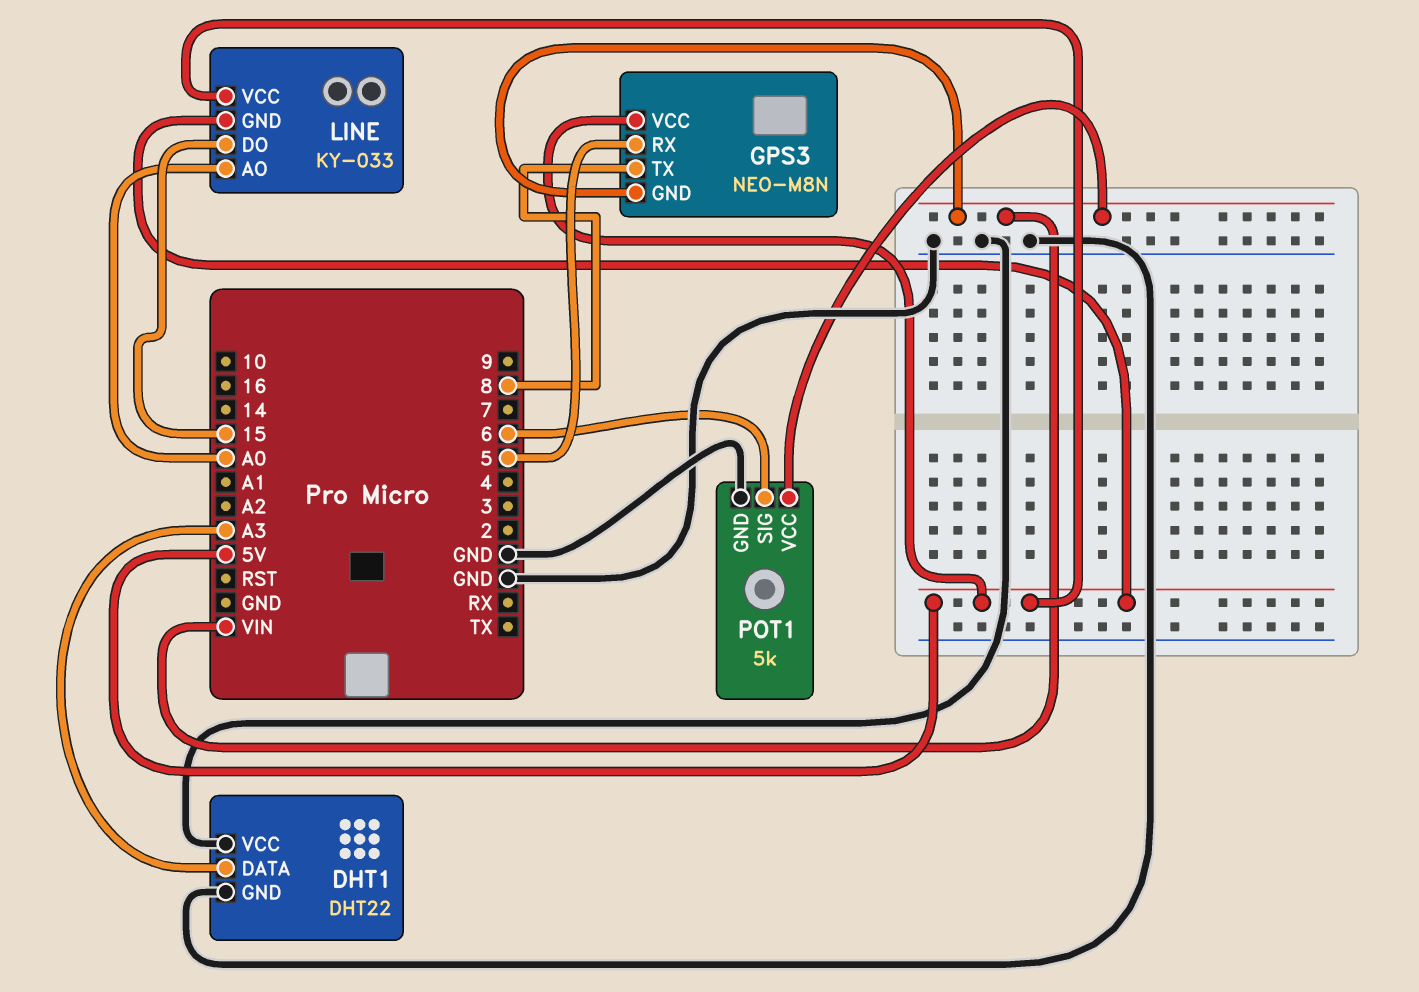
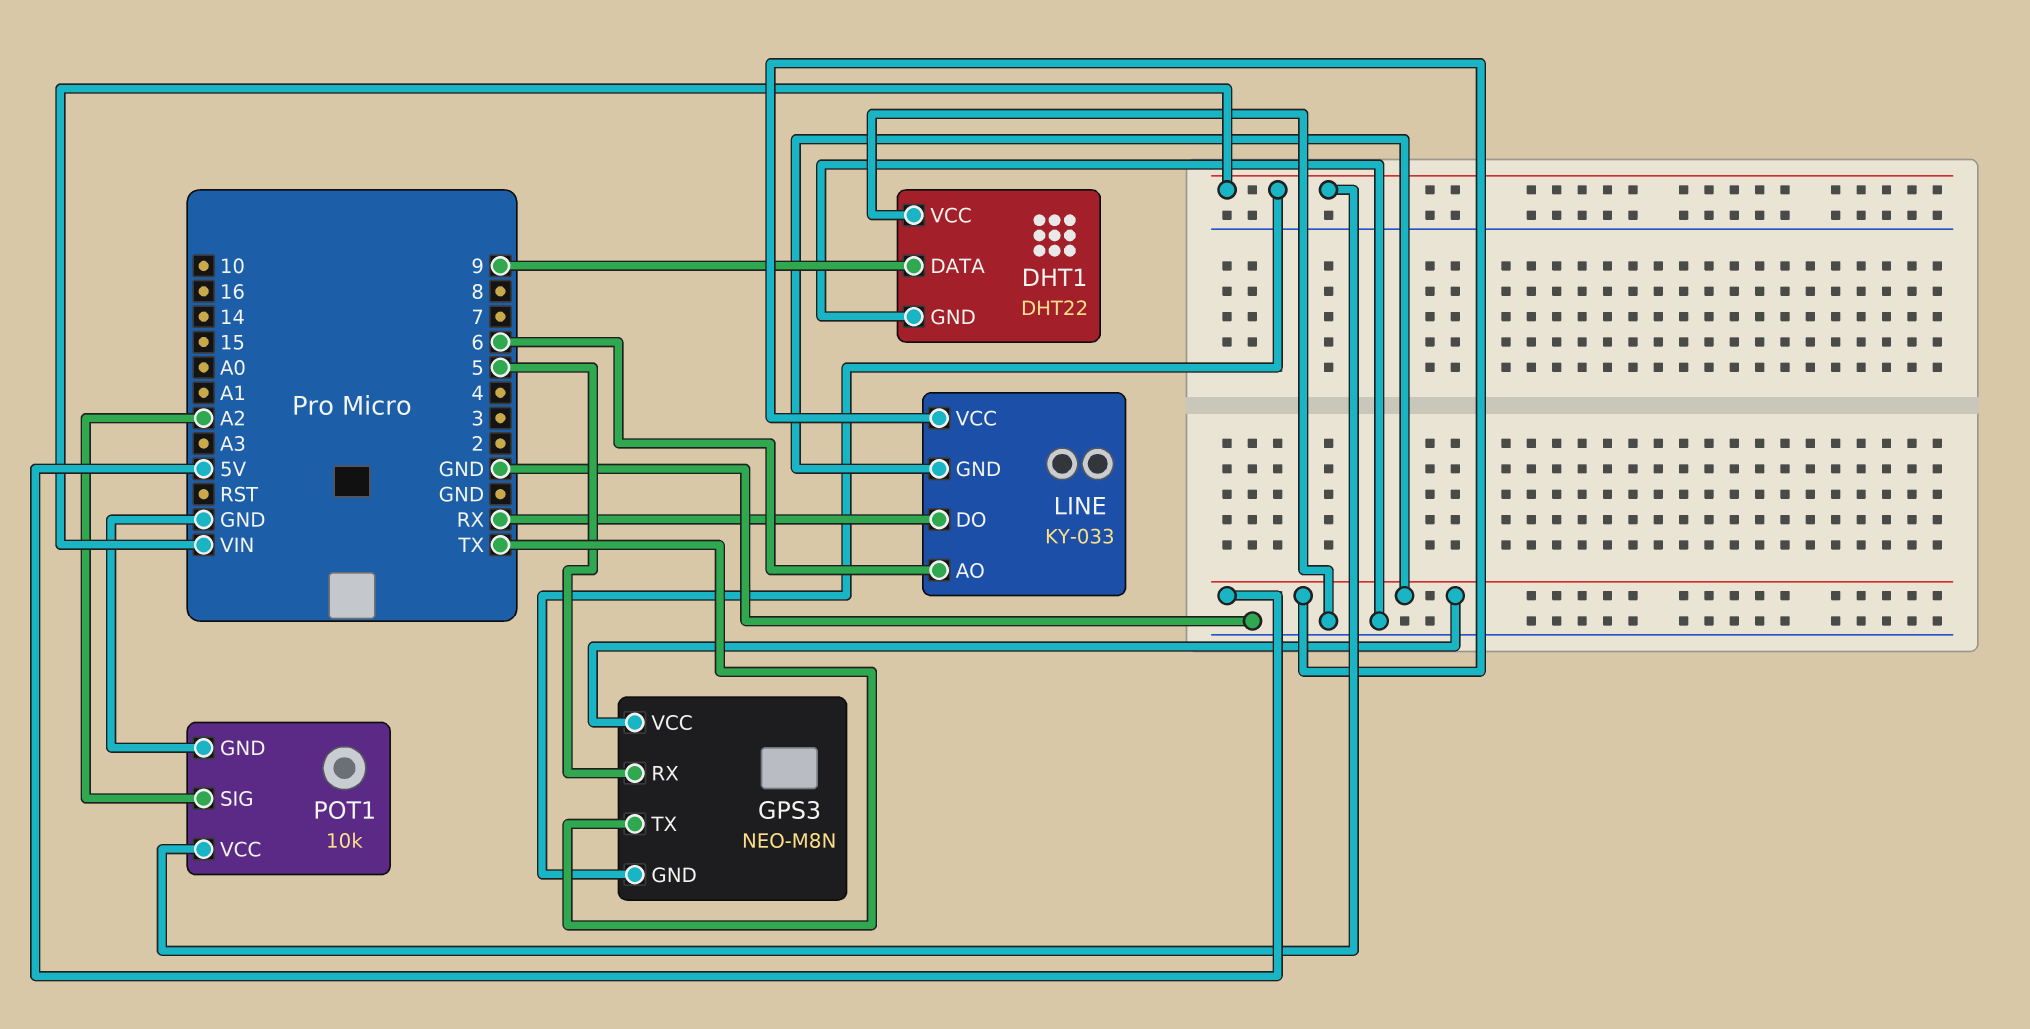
DHT1 pin DATA: A3 -> 9
GPS3 pin TX: 8 -> TX
LINE pin AO: A0 -> 6
LINE pin DO: 15 -> RX
POT1: 5k -> 10k
POT1 pin SIG: 6 -> A2

